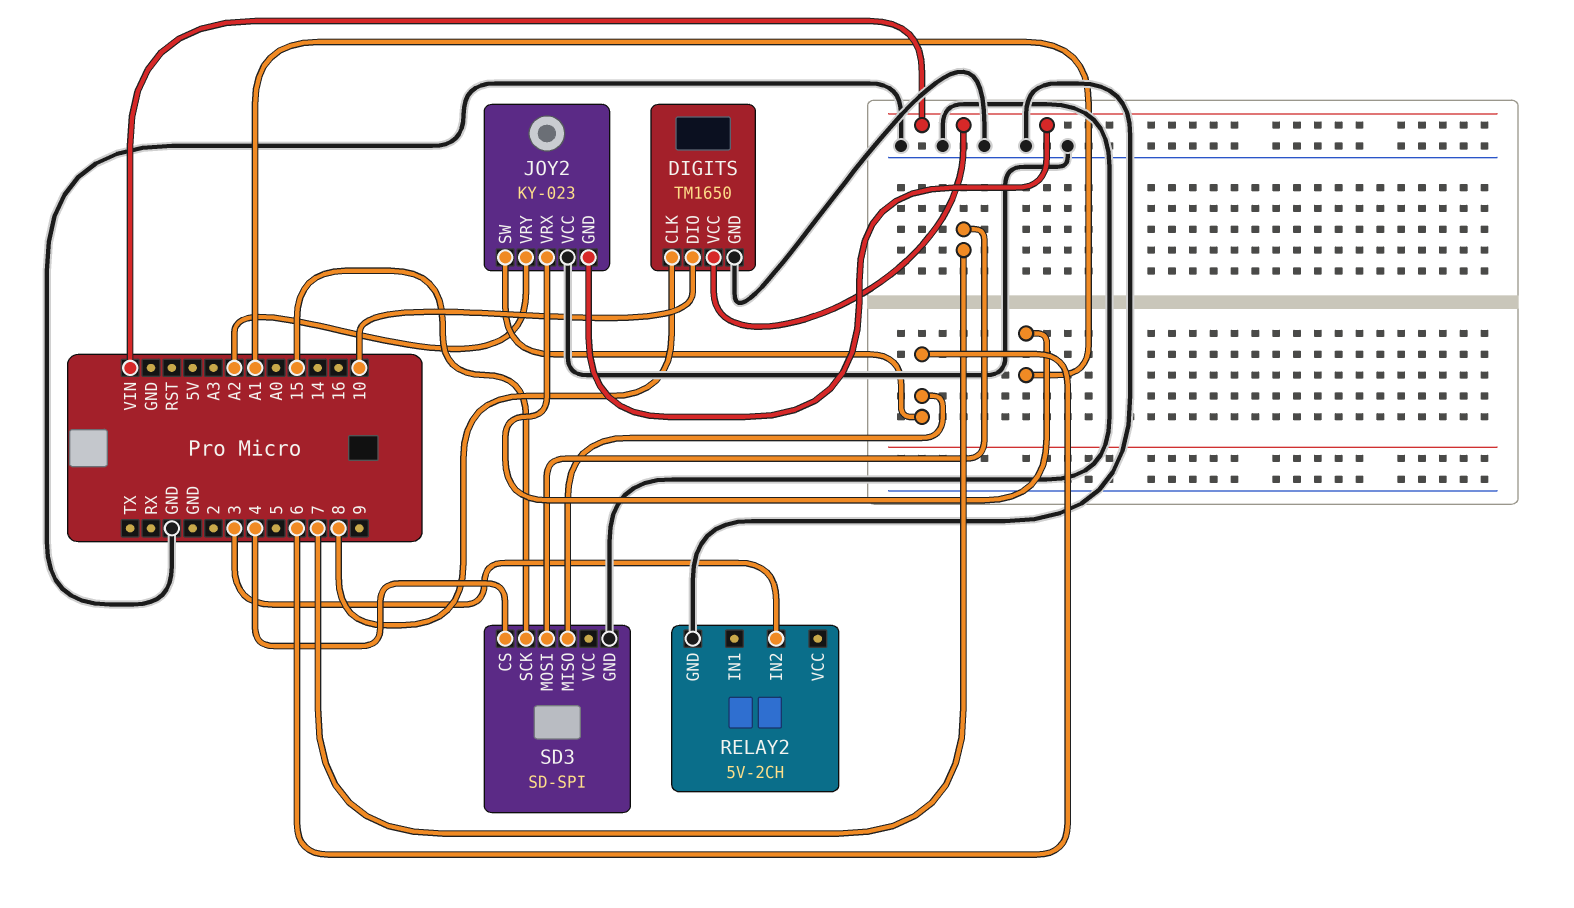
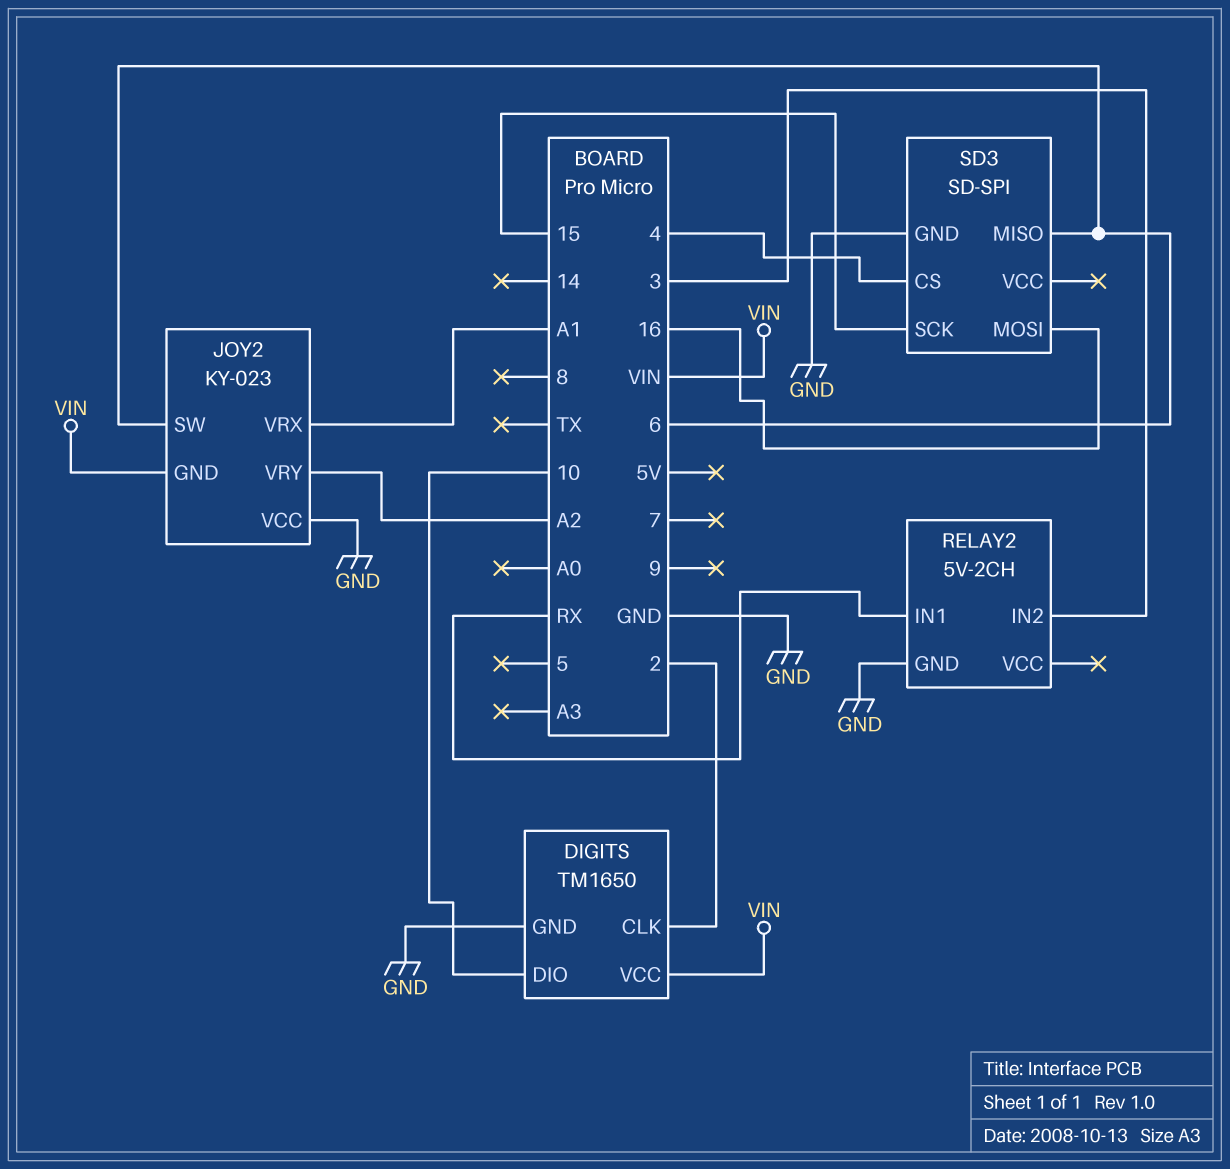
DIGITS pin CLK: 8 -> 2
RELAY2 pin IN1: none -> RX
SD3 pin MOSI: 7 -> 16

